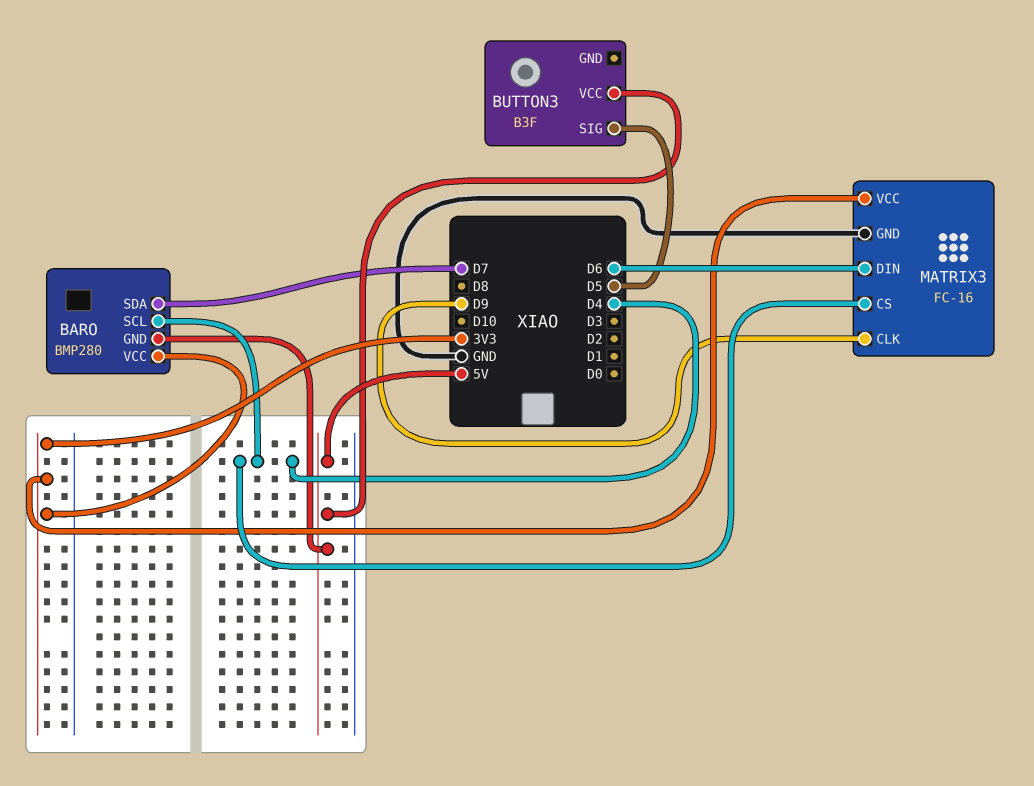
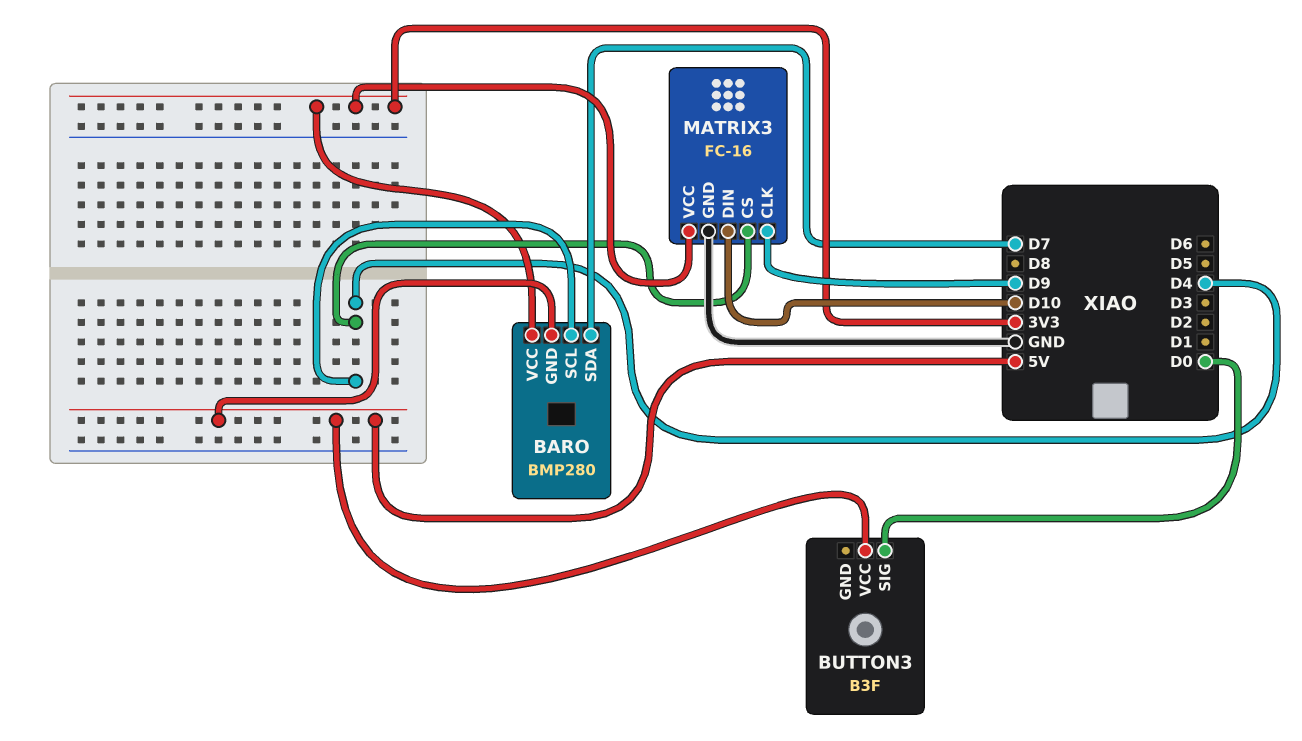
BUTTON3 pin SIG: D5 -> D0
MATRIX3 pin DIN: D6 -> D10

